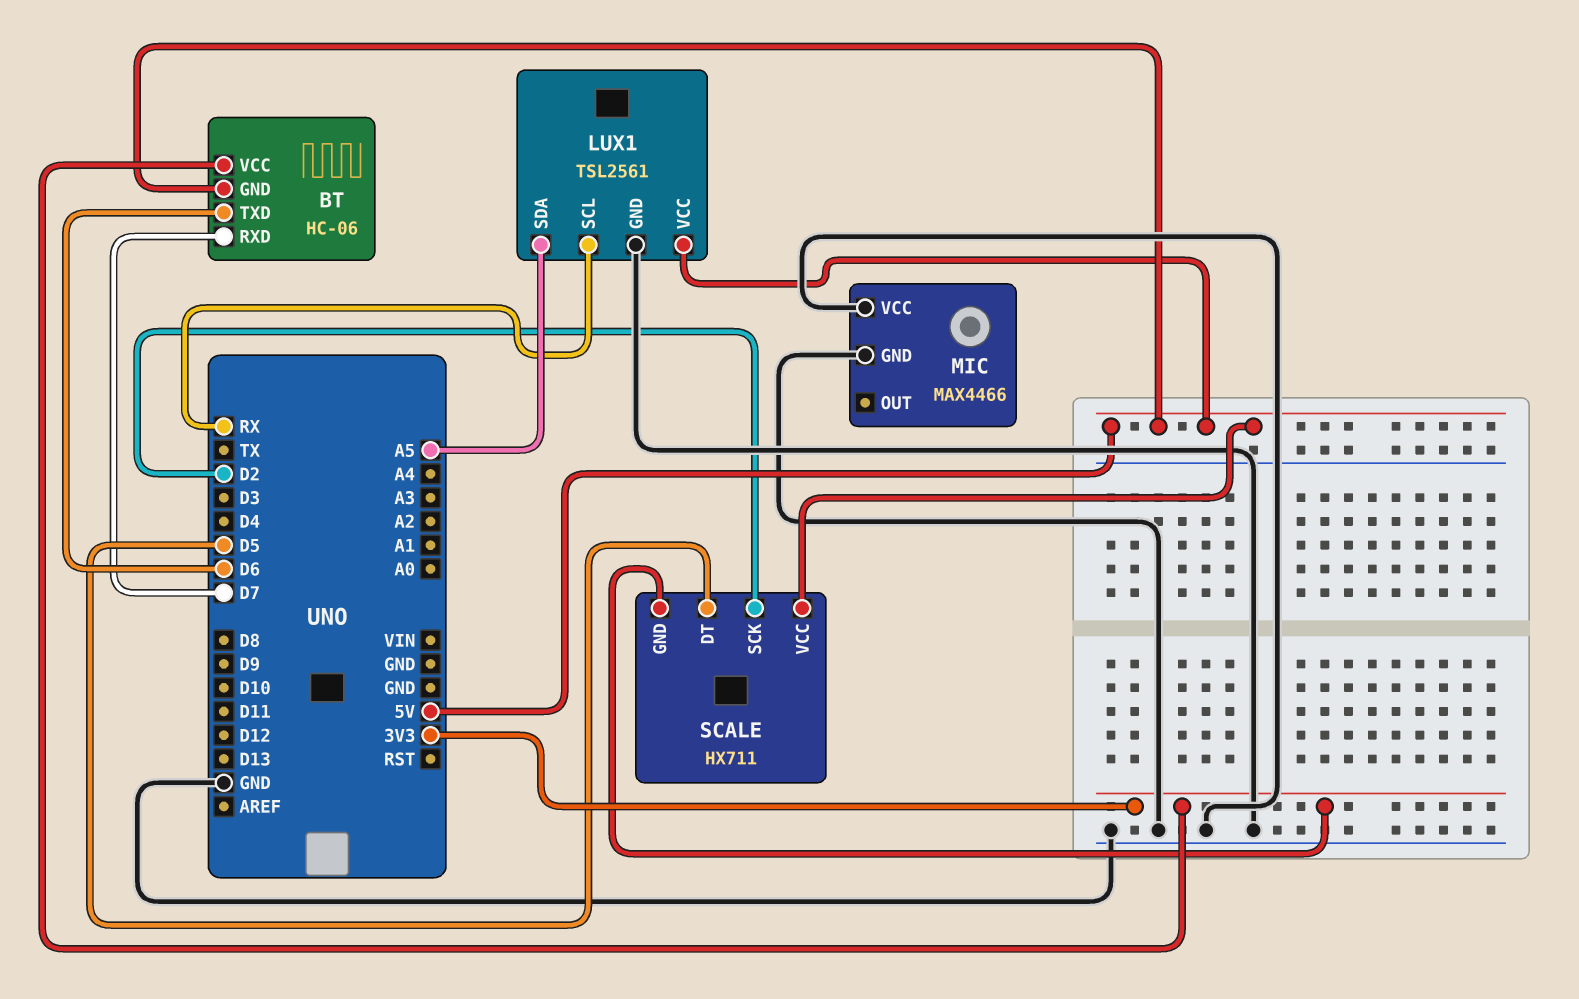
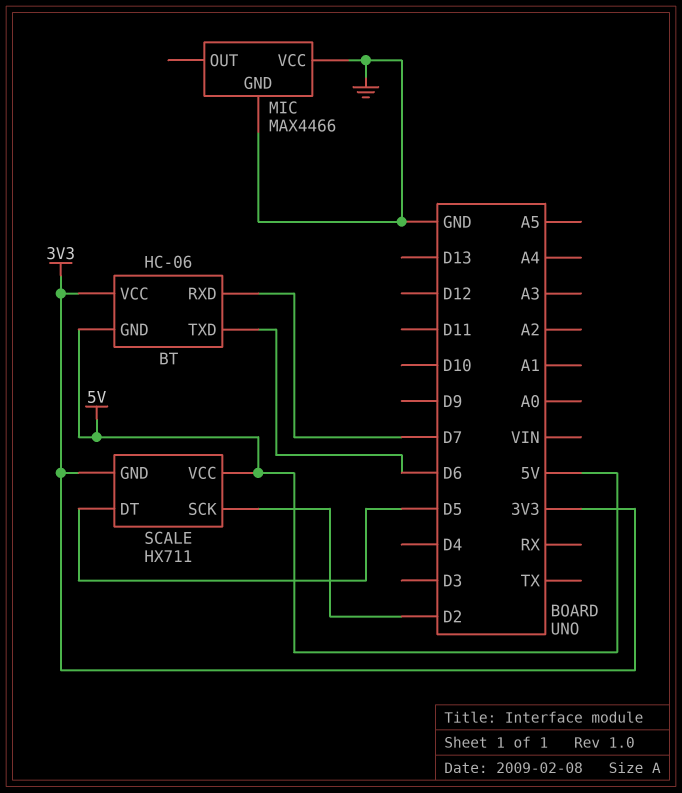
LUX1: TSL2561 -> none
LUX1 pin GND: GND -> none
LUX1 pin SCL: RX -> none
LUX1 pin SDA: A5 -> none
LUX1 pin VCC: 5V -> none

